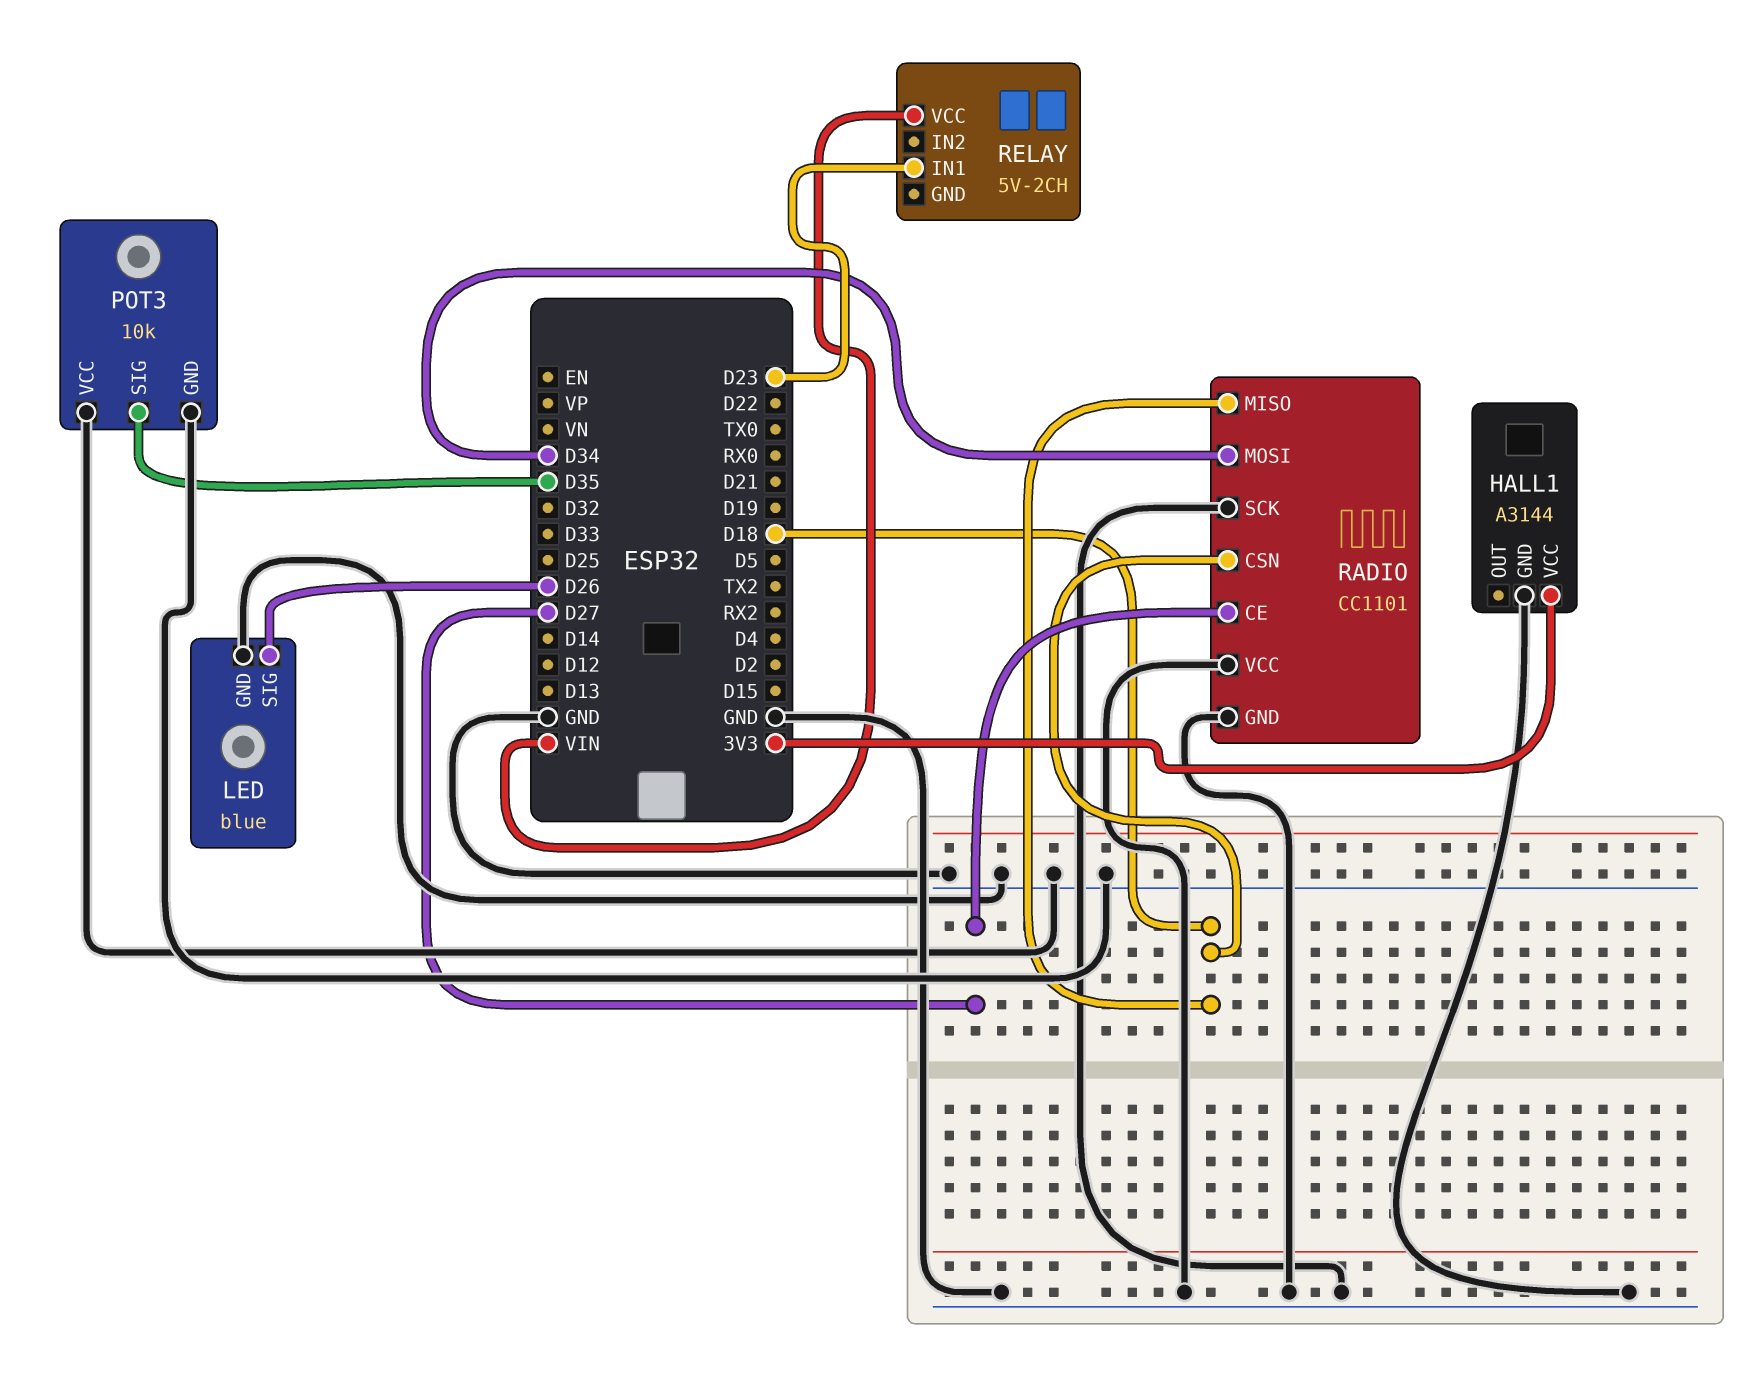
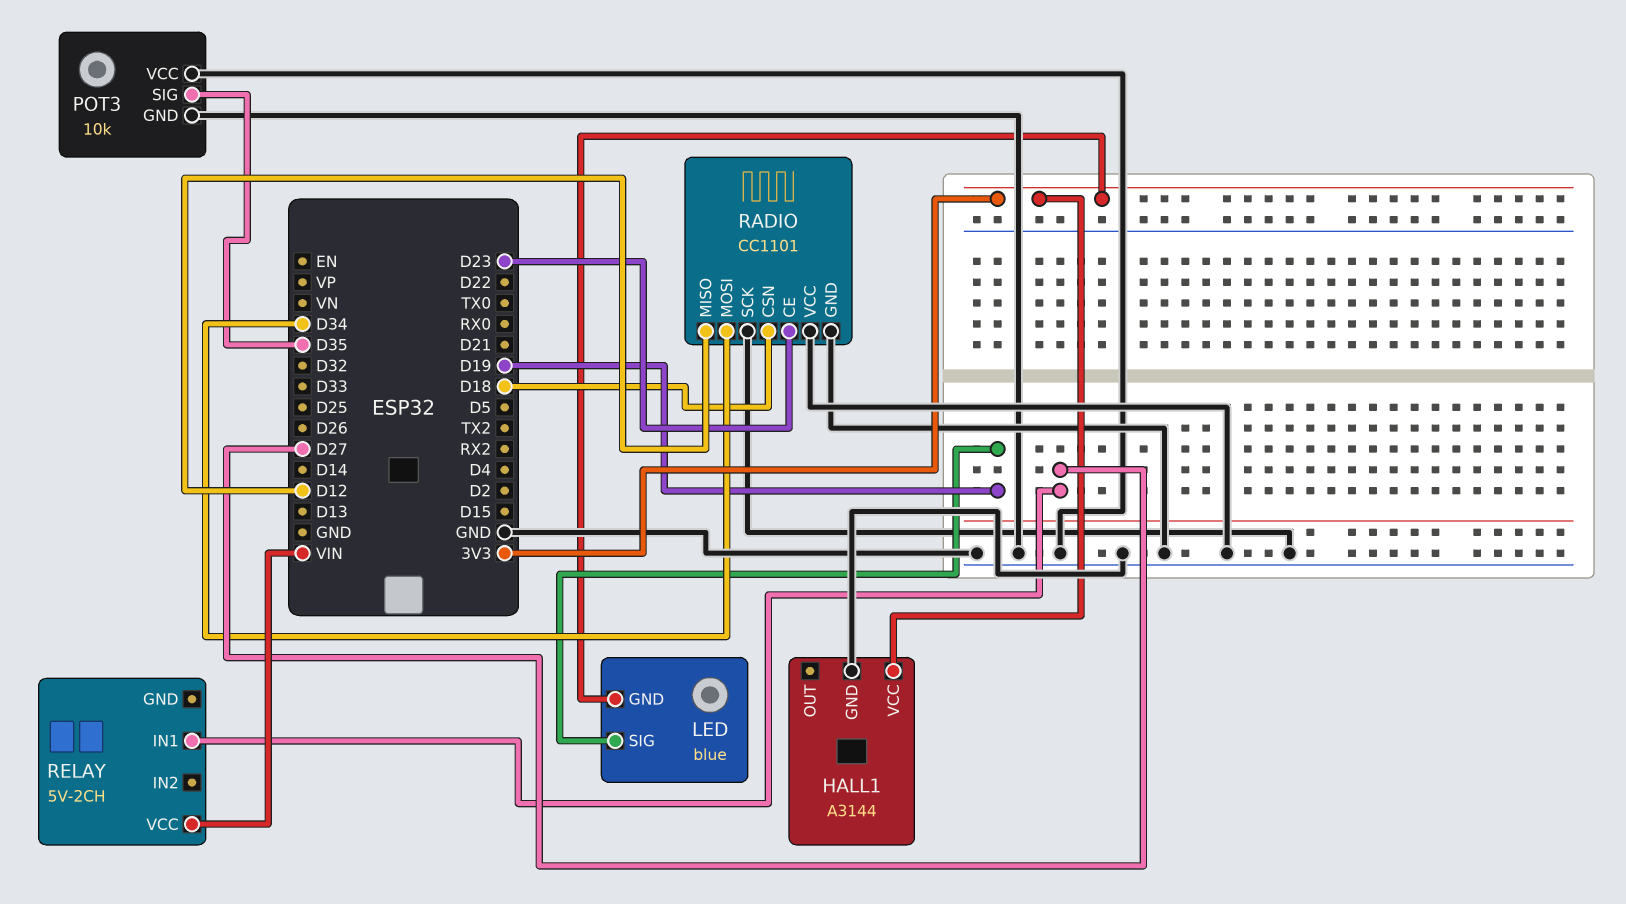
LED pin GND: GND -> 3V3
LED pin SIG: D26 -> D19
RADIO pin CE: D27 -> D23
RADIO pin MISO: D18 -> D12
RELAY pin IN1: D23 -> D27

